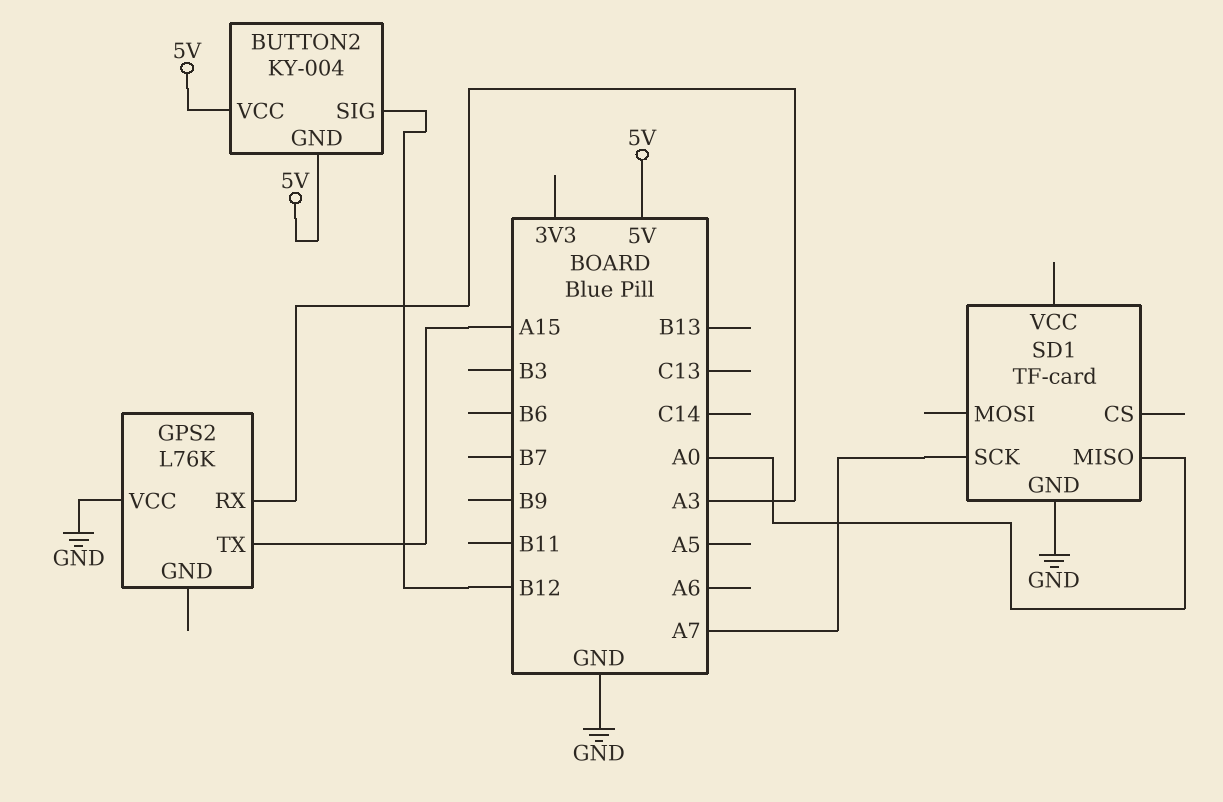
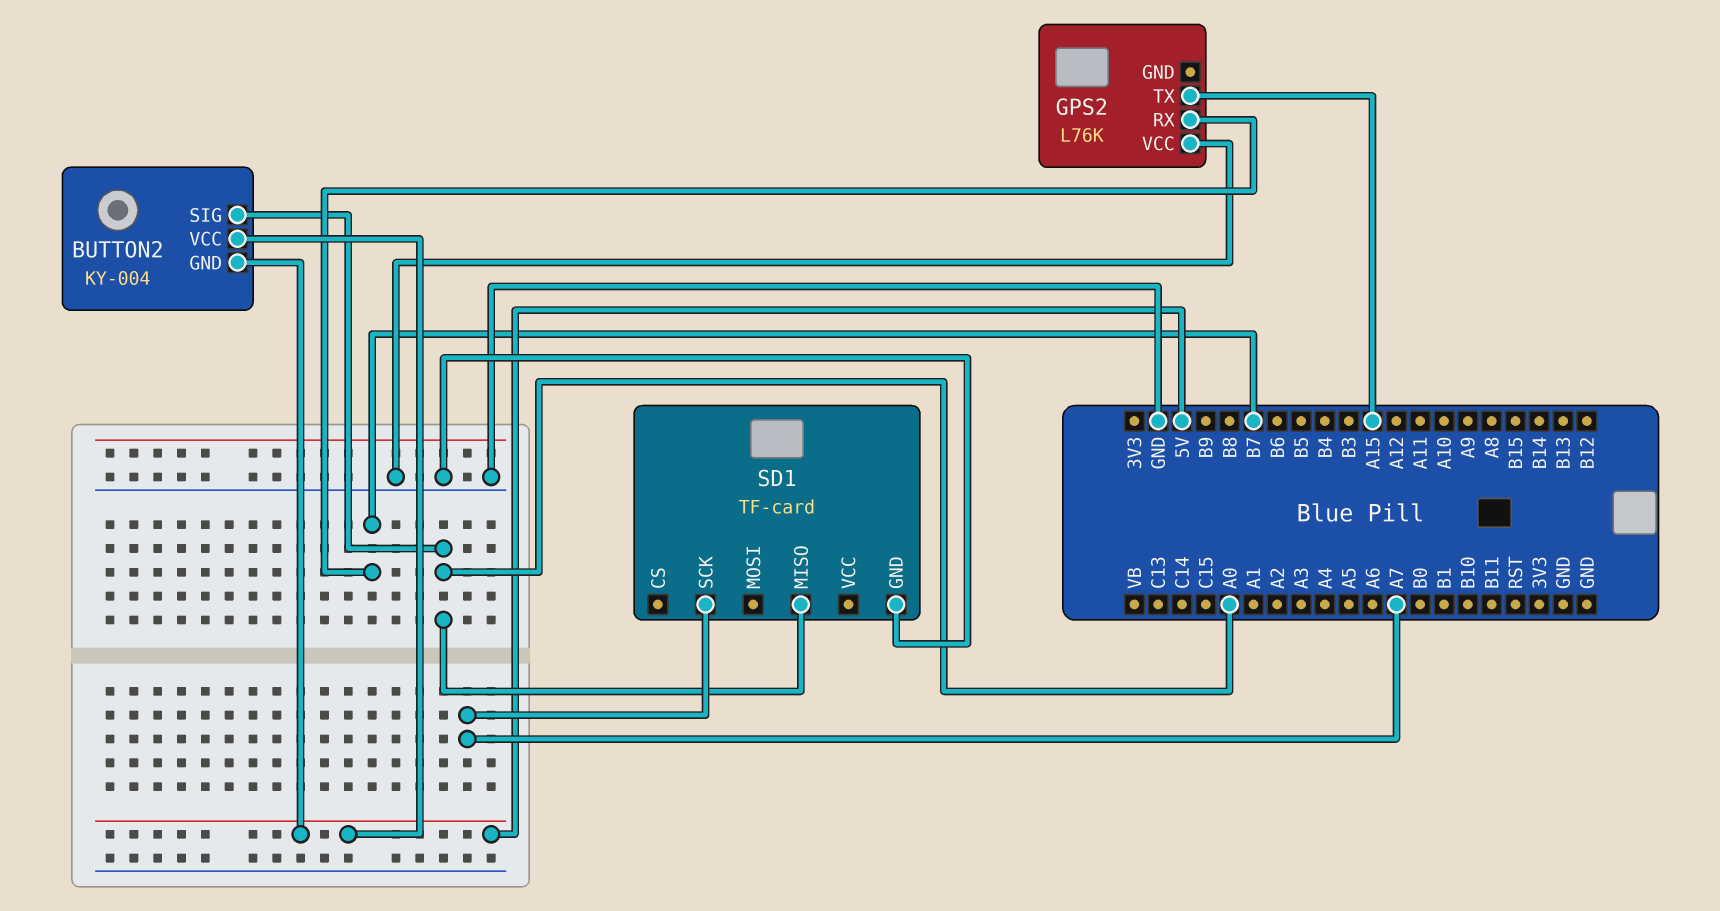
BUTTON2 pin SIG: B12 -> A0
GPS2 pin RX: A3 -> B7

